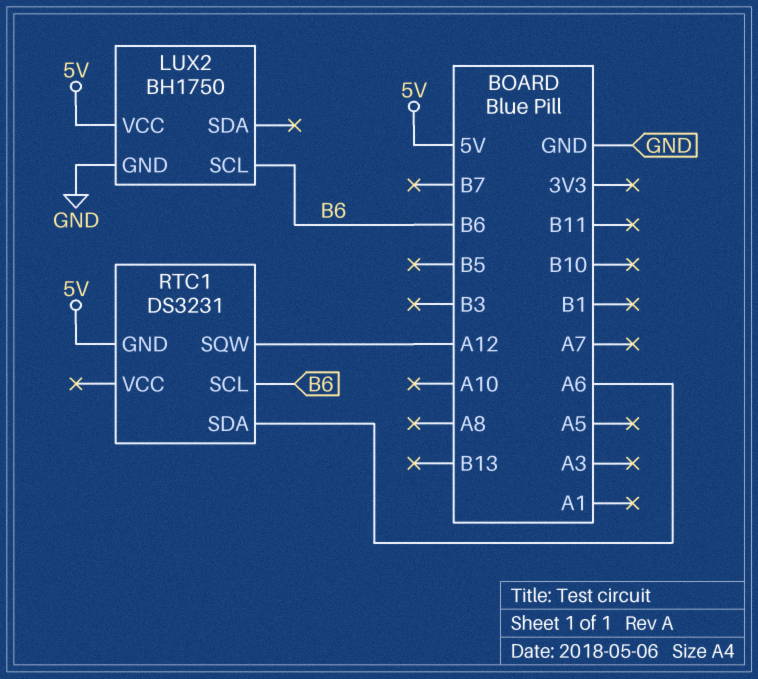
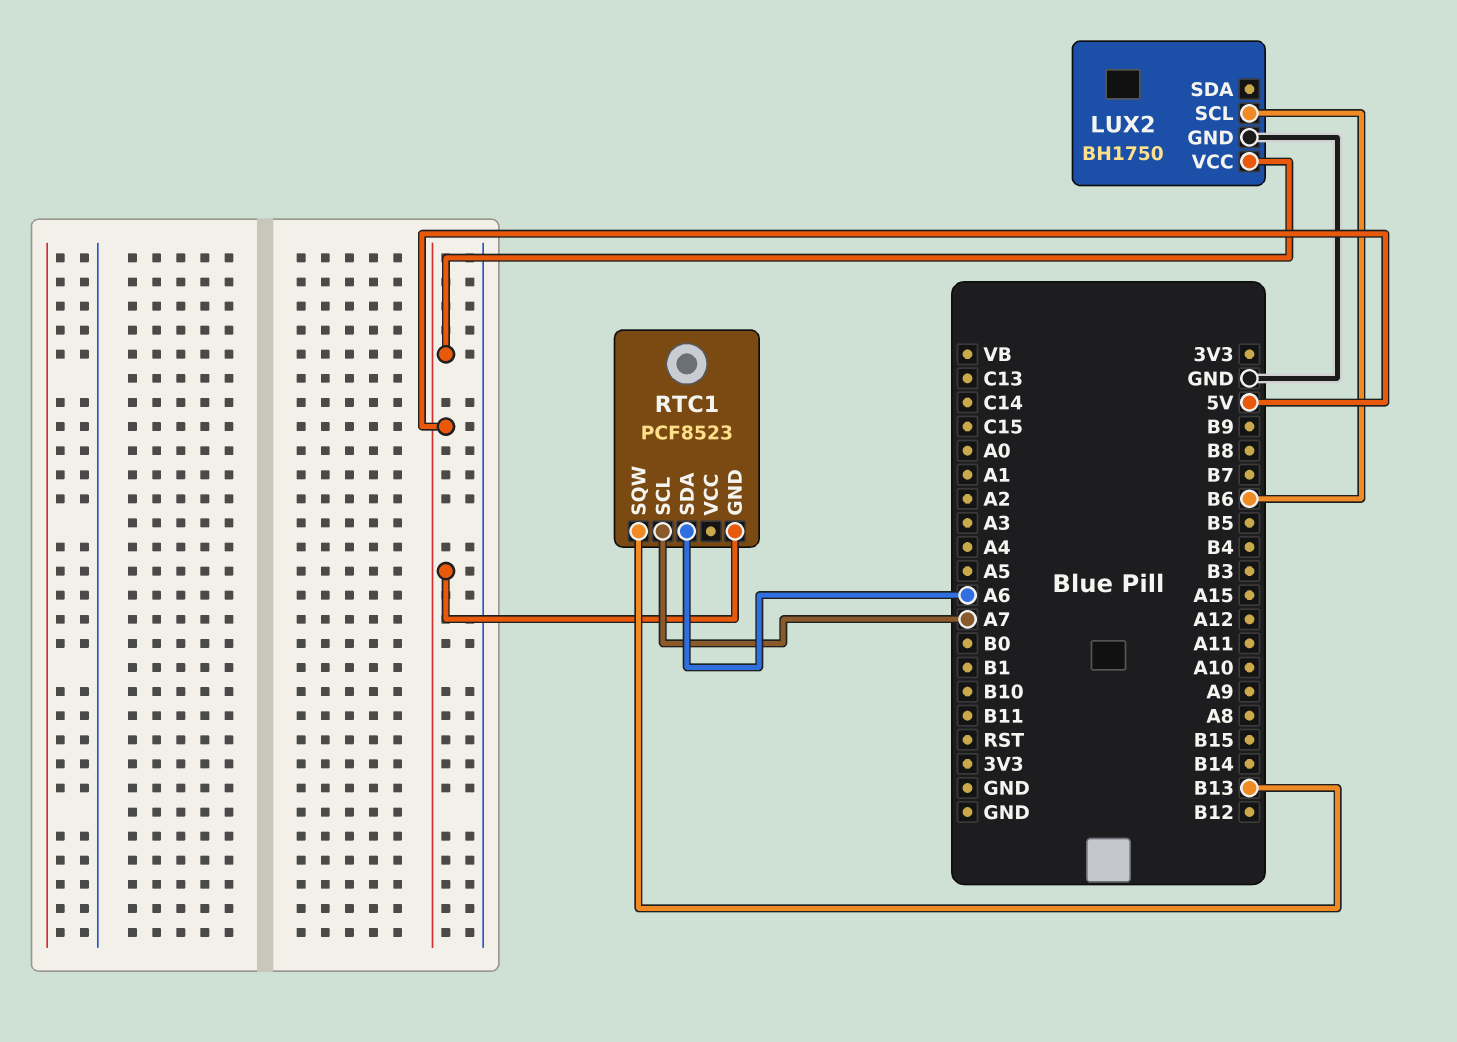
RTC1: DS3231 -> PCF8523
RTC1 pin SCL: B6 -> A7
RTC1 pin SQW: A12 -> B13

